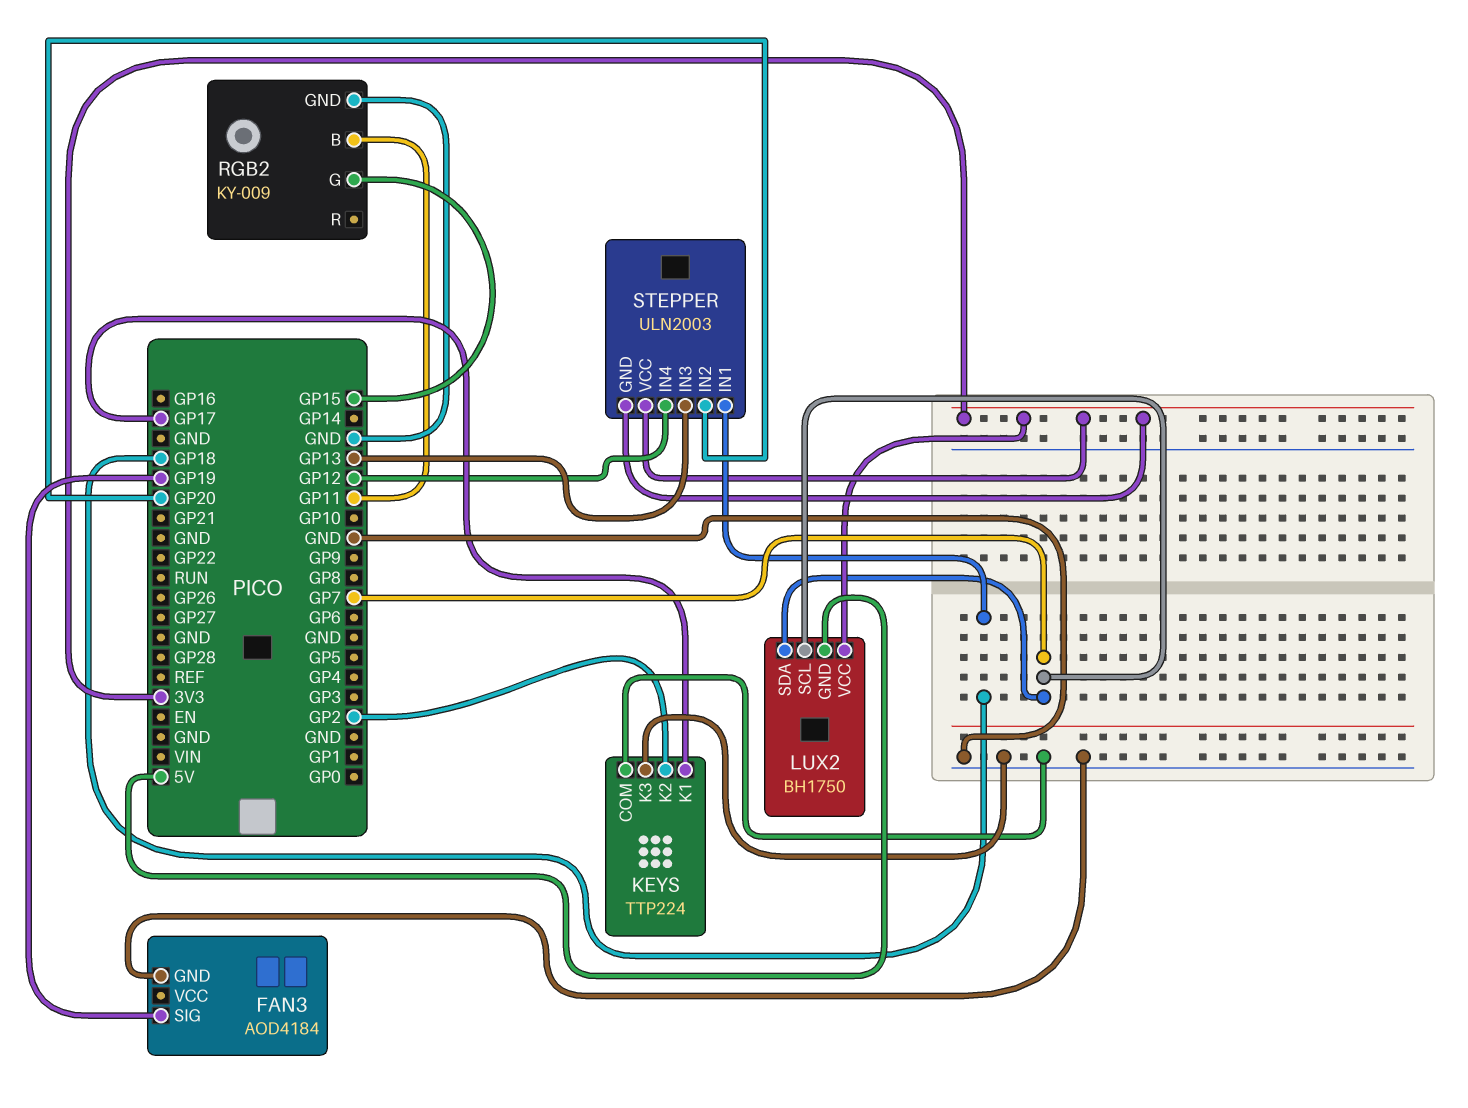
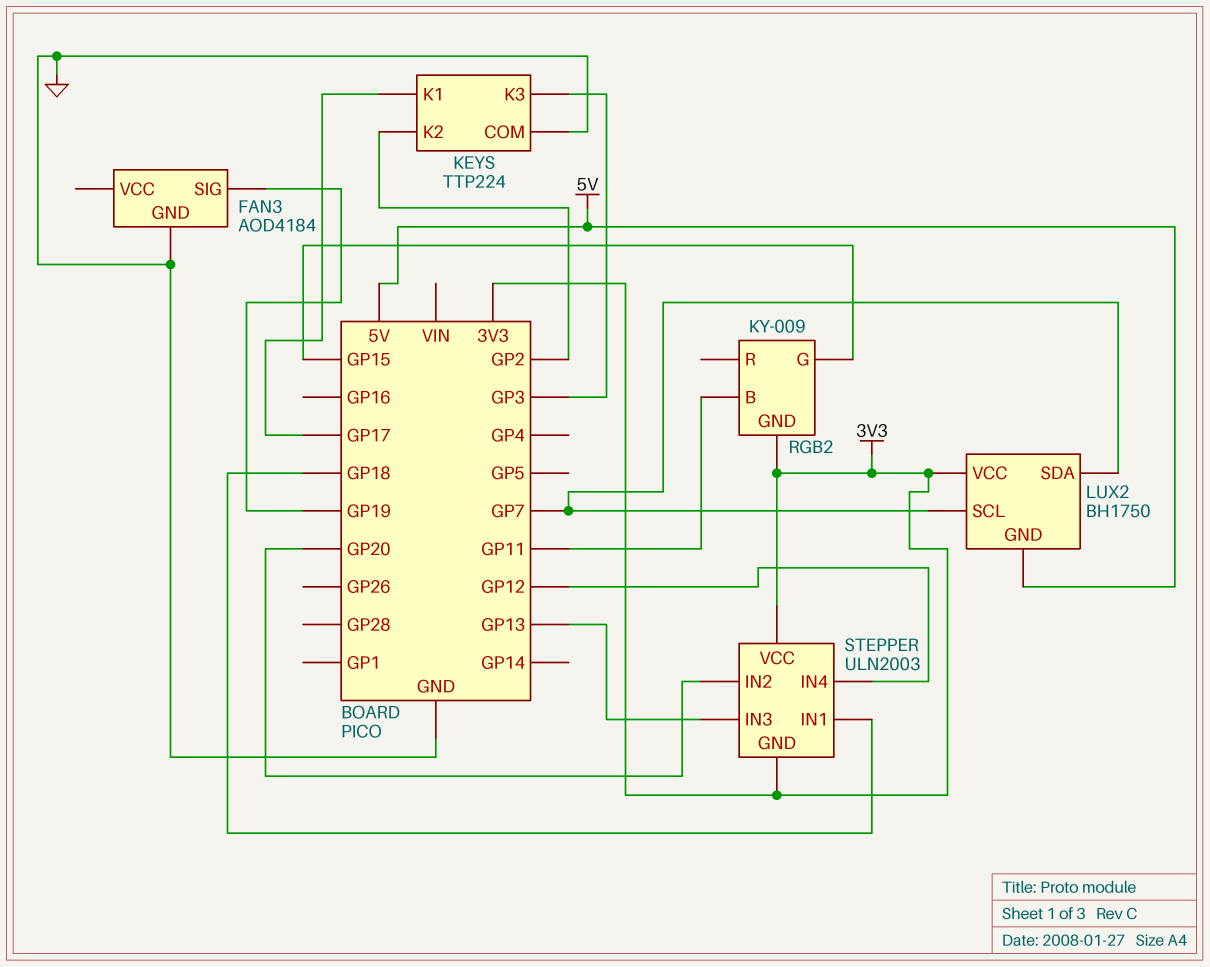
KEYS pin K3: GND -> GP3
RGB2 pin GND: GND -> 3V3

